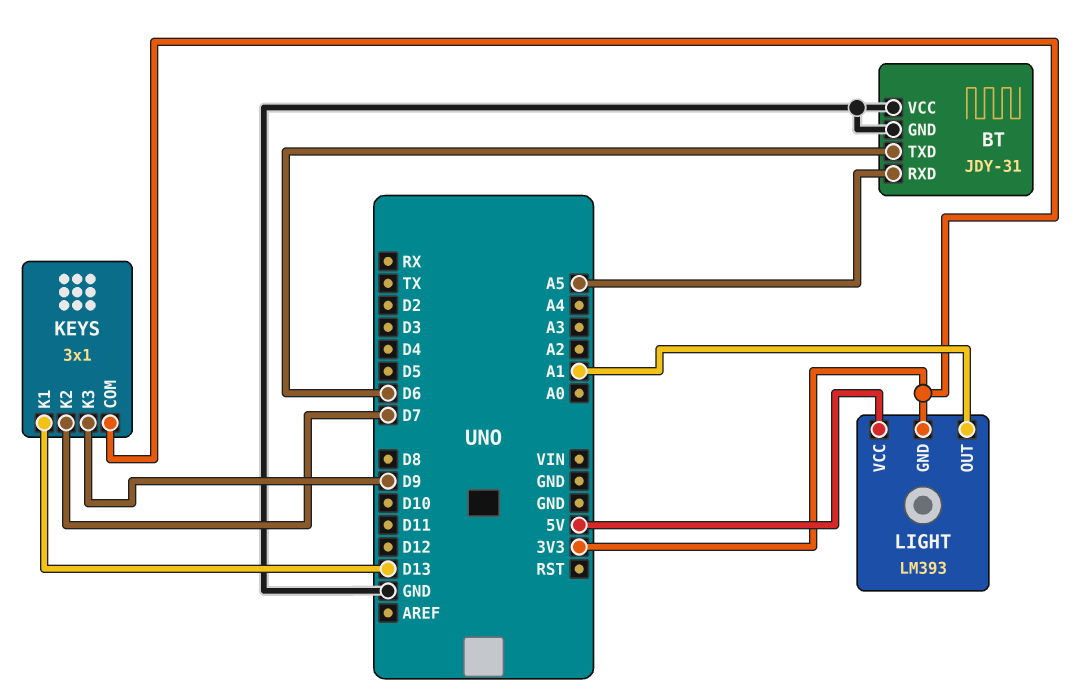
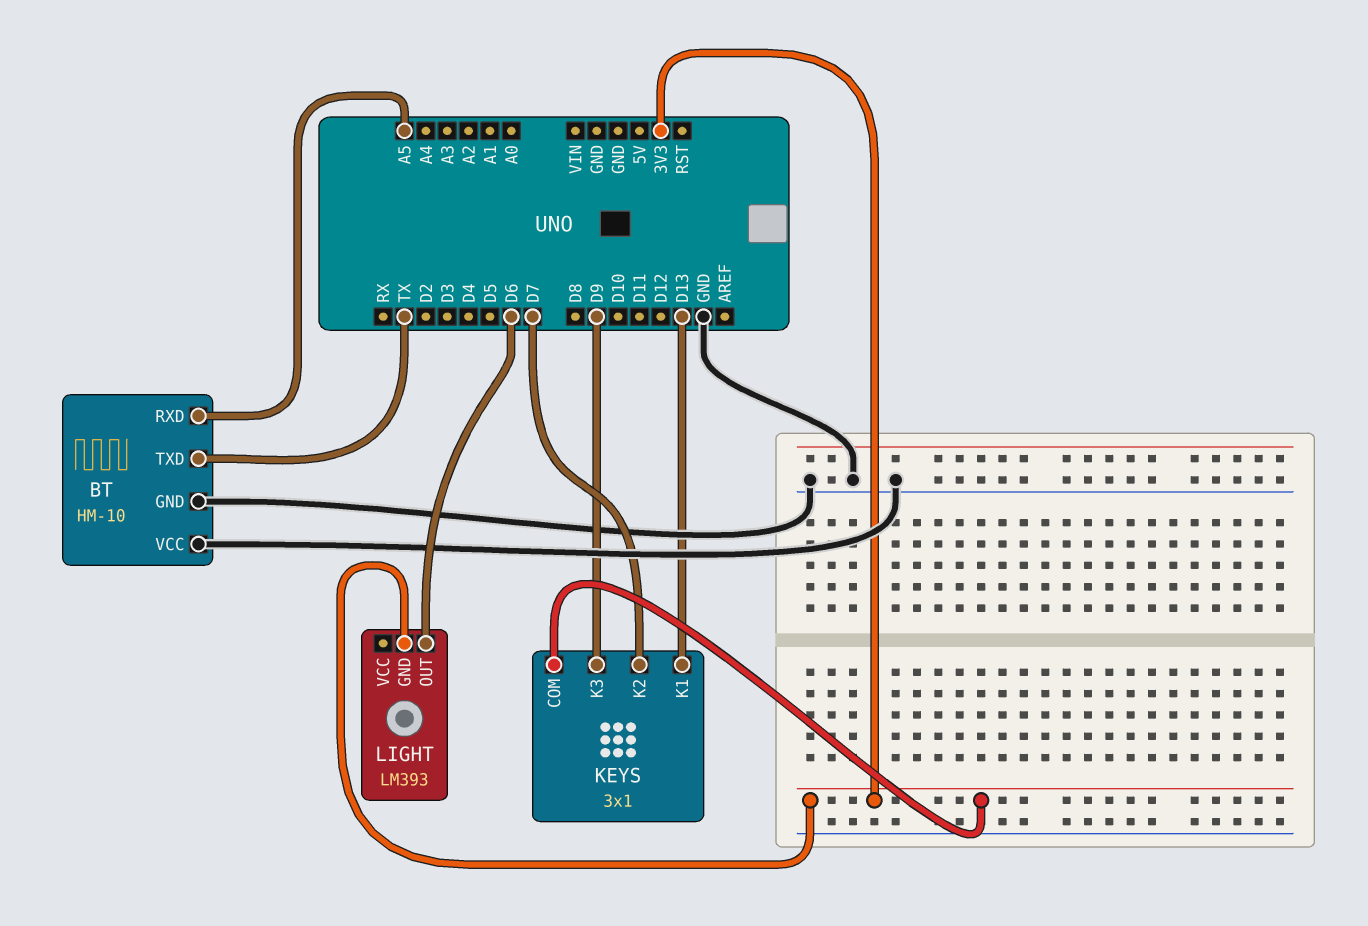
BT: JDY-31 -> HM-10
BT pin TXD: D6 -> TX
LIGHT pin OUT: A1 -> D6
LIGHT pin VCC: 5V -> none

